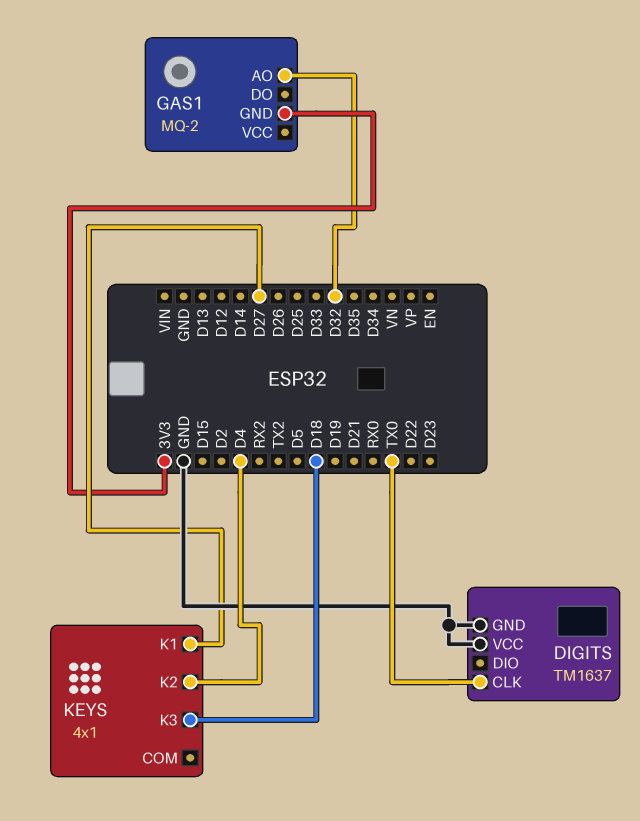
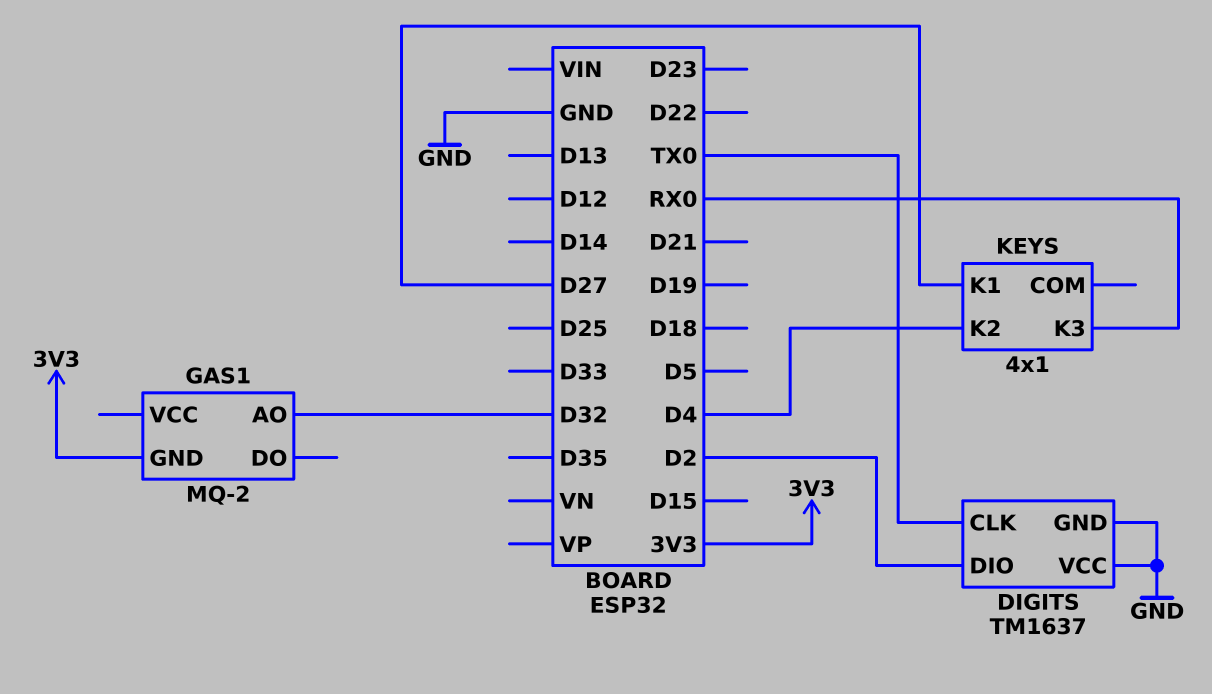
DIGITS pin DIO: none -> D2
KEYS pin K3: D18 -> RX0

